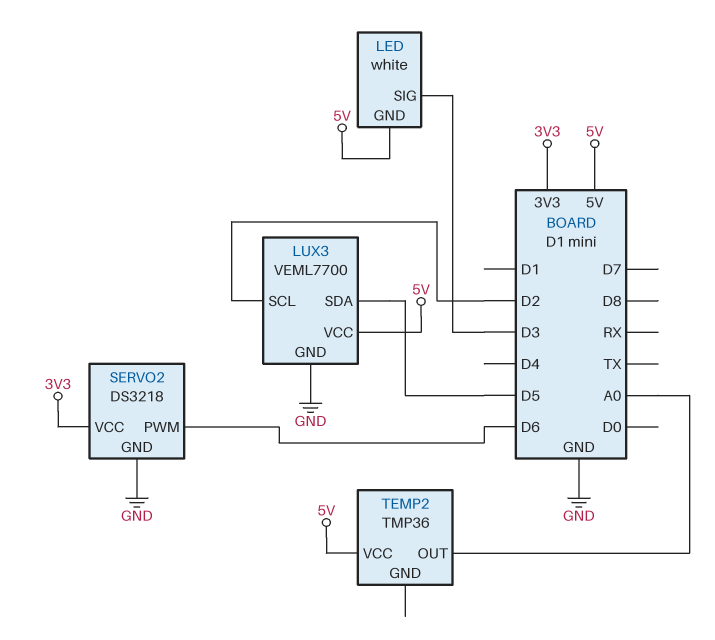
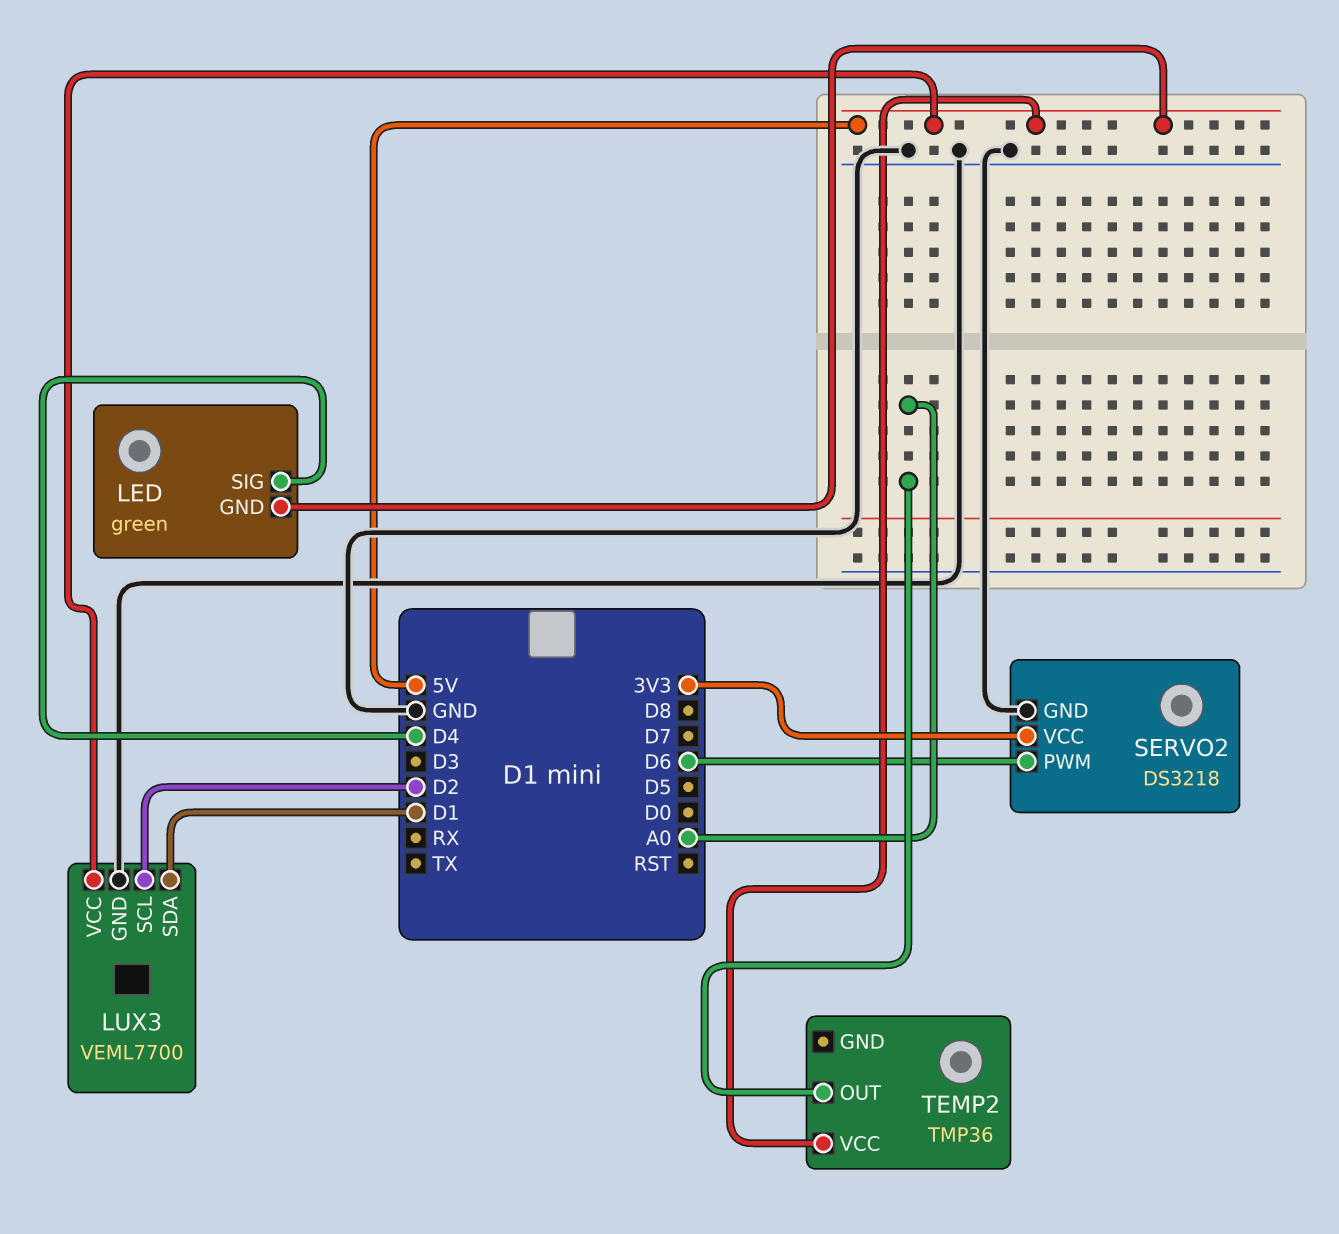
LED: white -> green
LED pin SIG: D3 -> D4
LUX3 pin SDA: D5 -> D1

